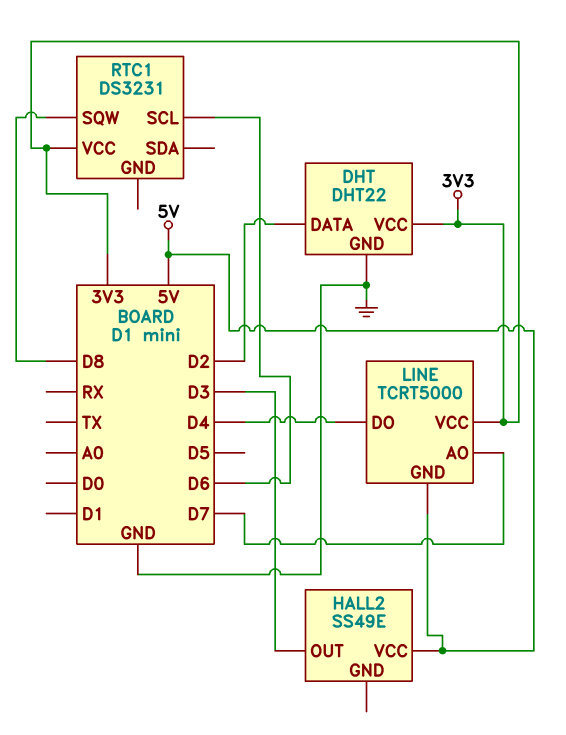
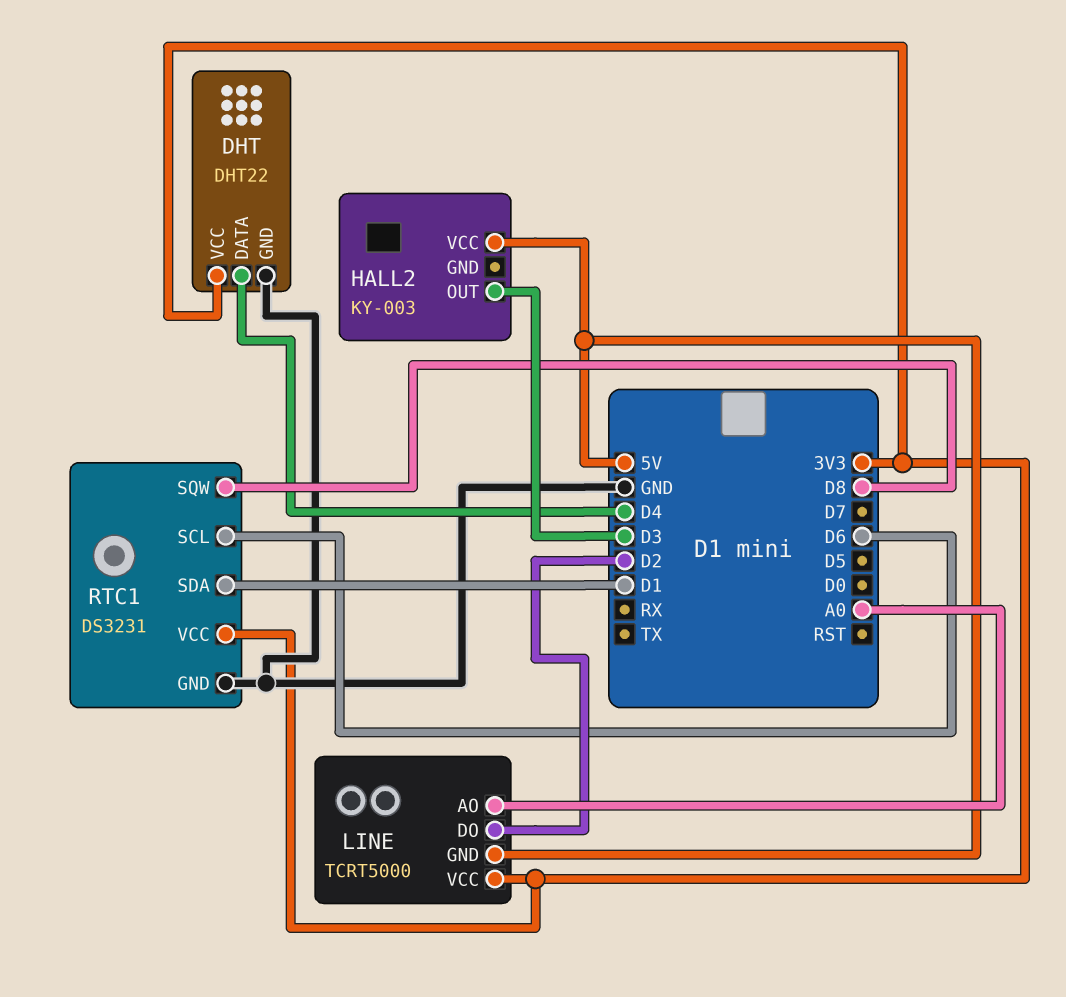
DHT pin DATA: D2 -> D4
HALL2: SS49E -> KY-003
LINE pin AO: D7 -> A0
LINE pin DO: D4 -> D2
RTC1 pin GND: none -> GND
RTC1 pin SDA: none -> D1

